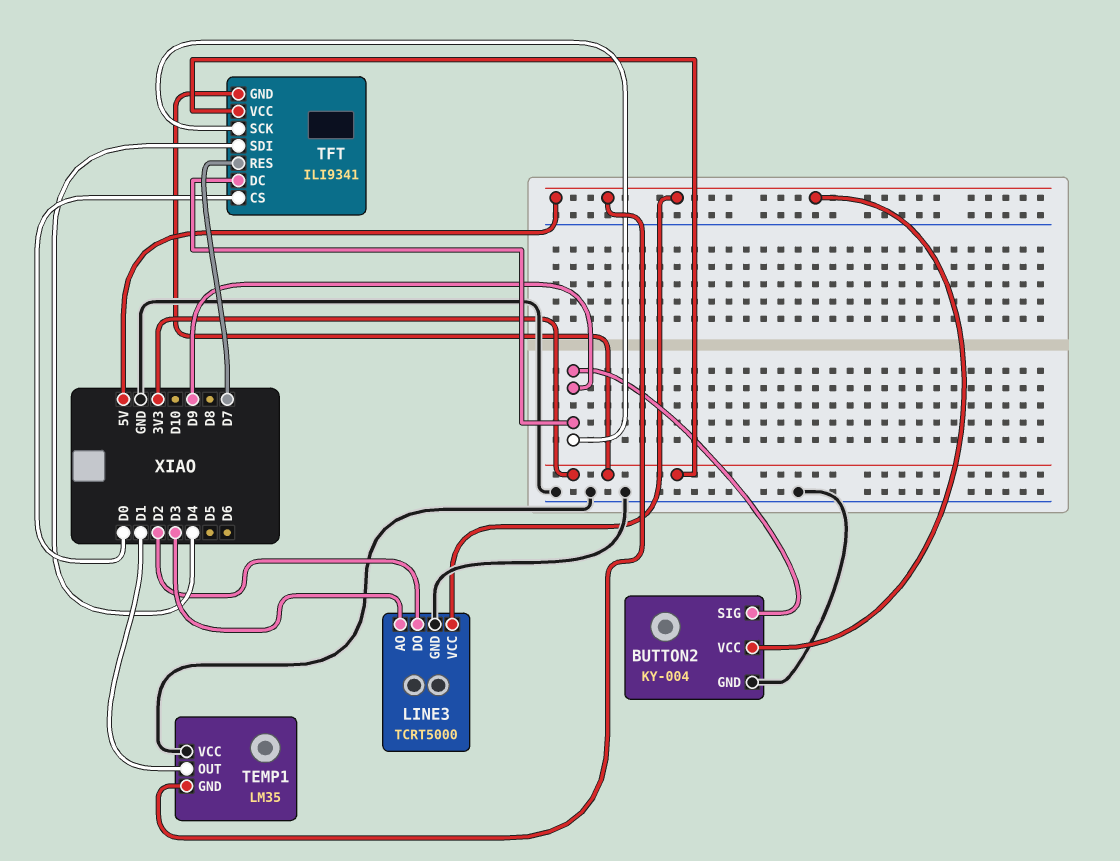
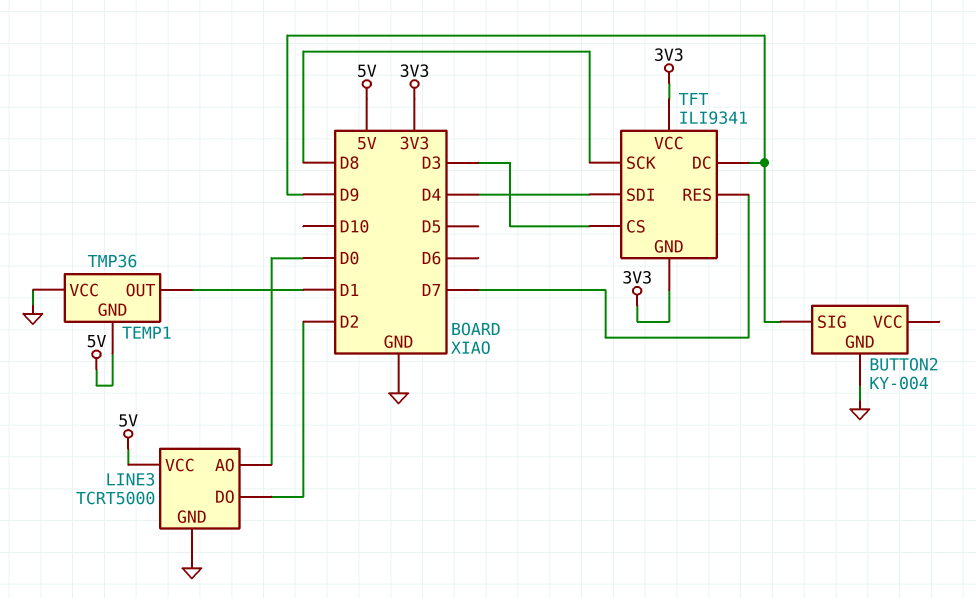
BUTTON2 pin VCC: 5V -> none
LINE3 pin AO: D3 -> D0
TEMP1: LM35 -> TMP36
TFT pin CS: D0 -> D3
TFT pin SCK: D9 -> D8

